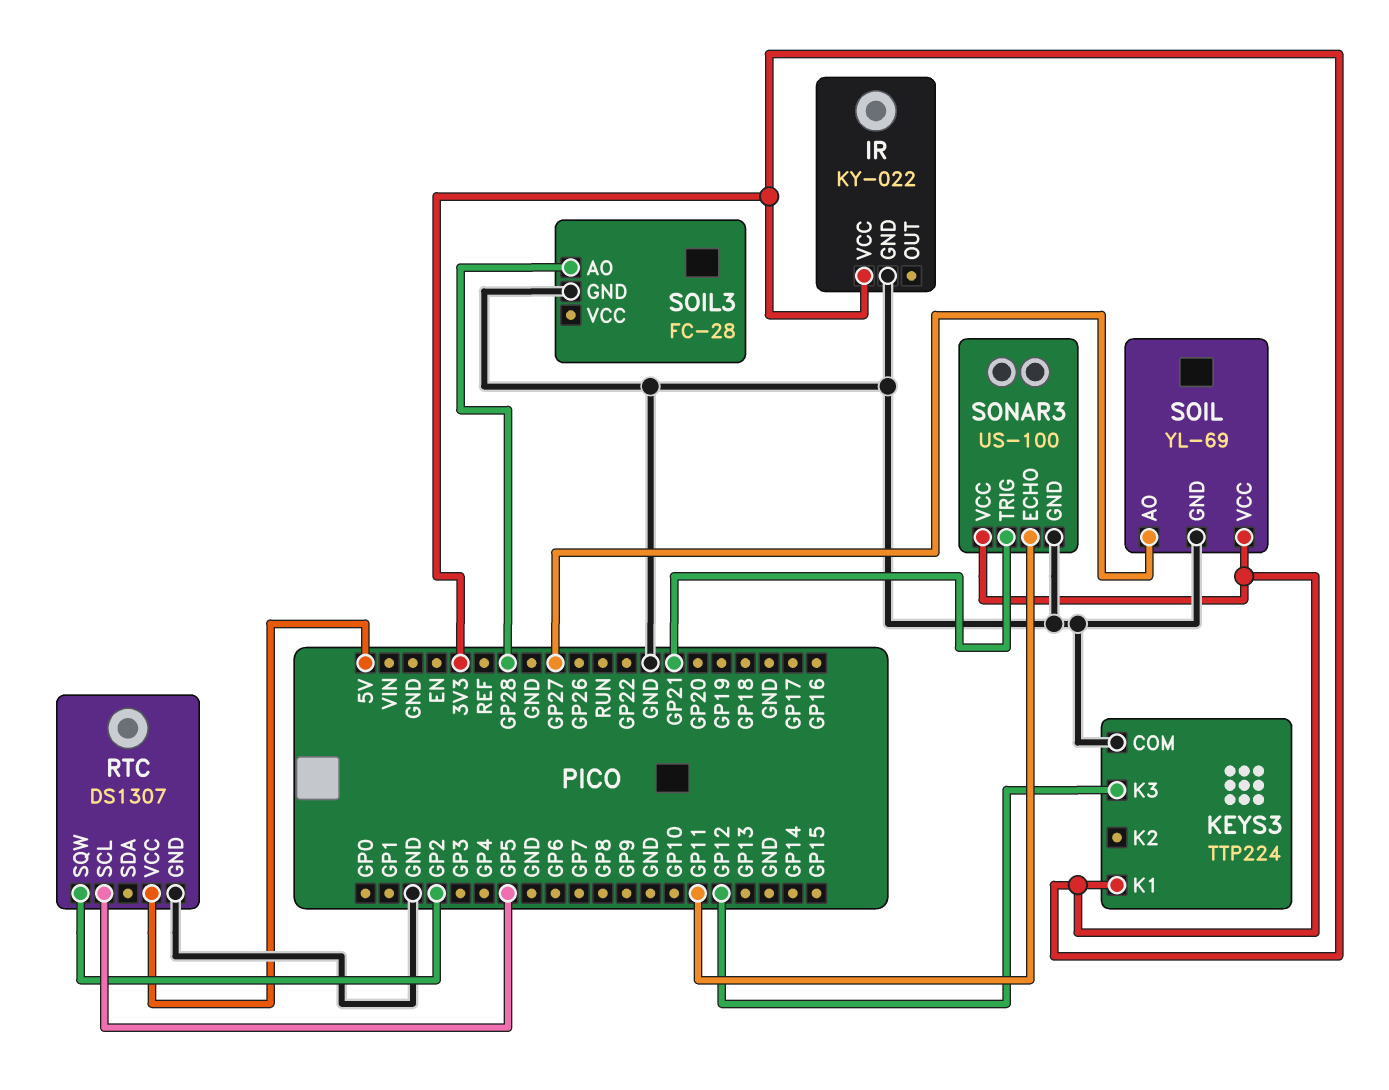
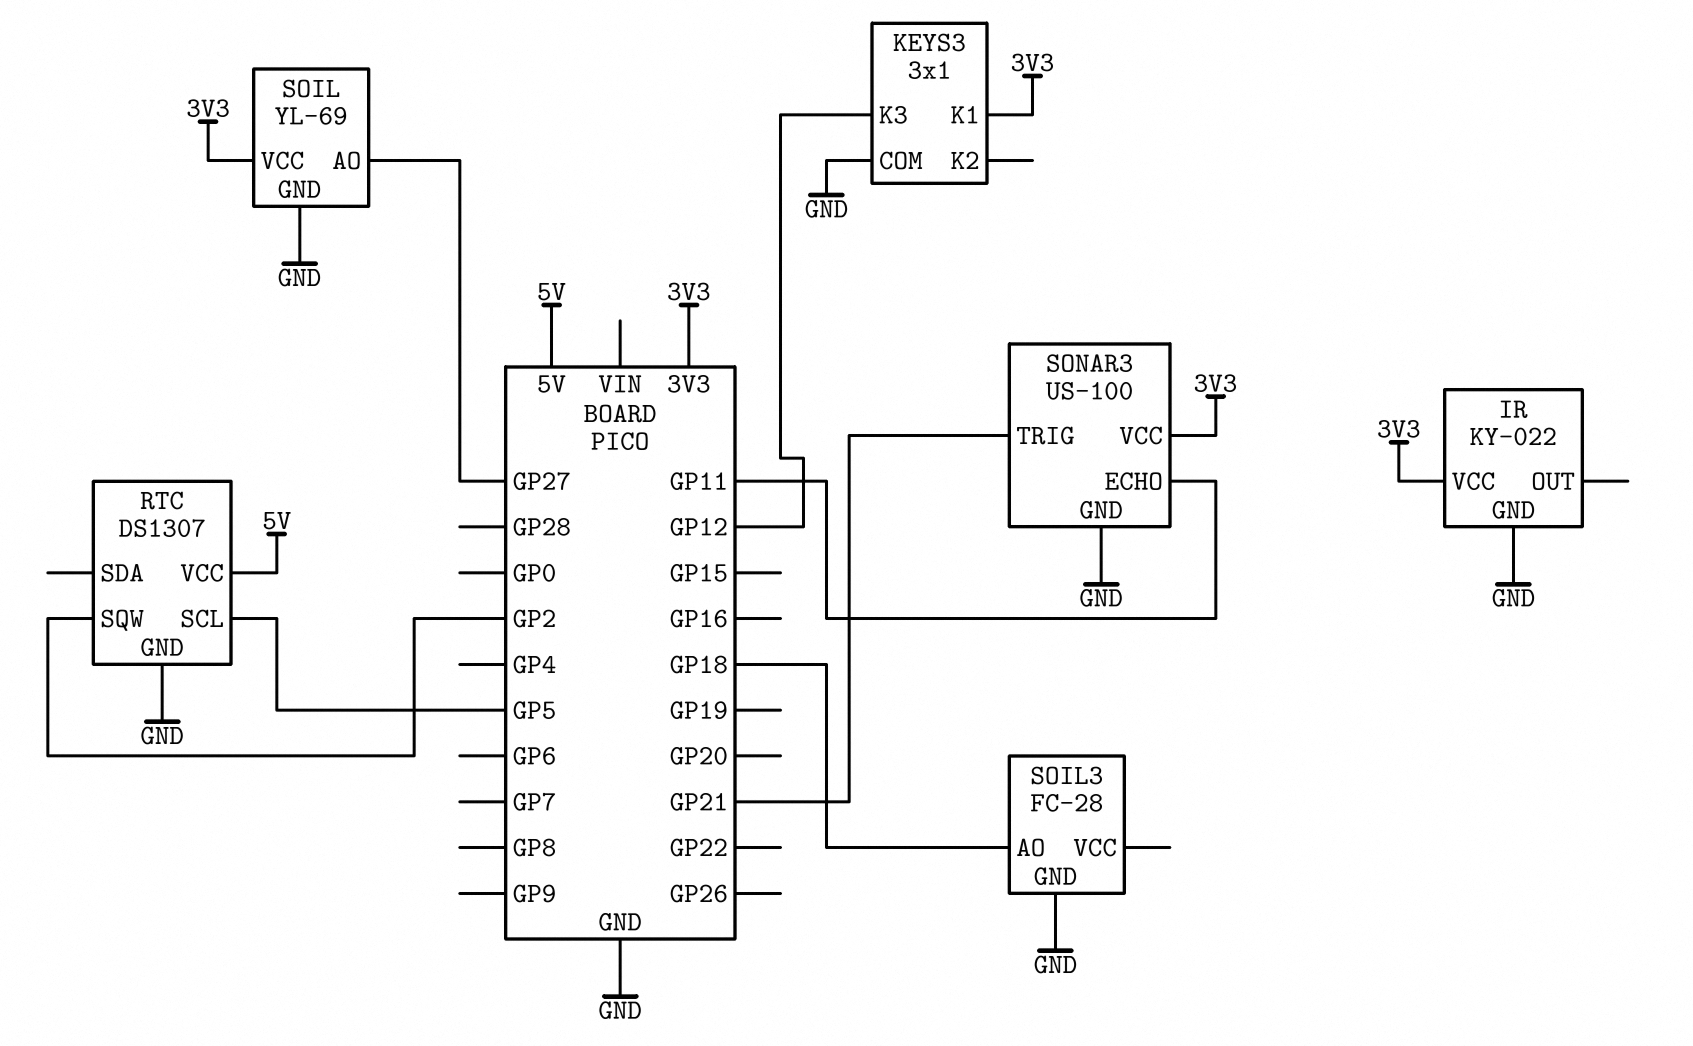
KEYS3: TTP224 -> 3x1
SOIL3 pin AO: GP28 -> GP18

